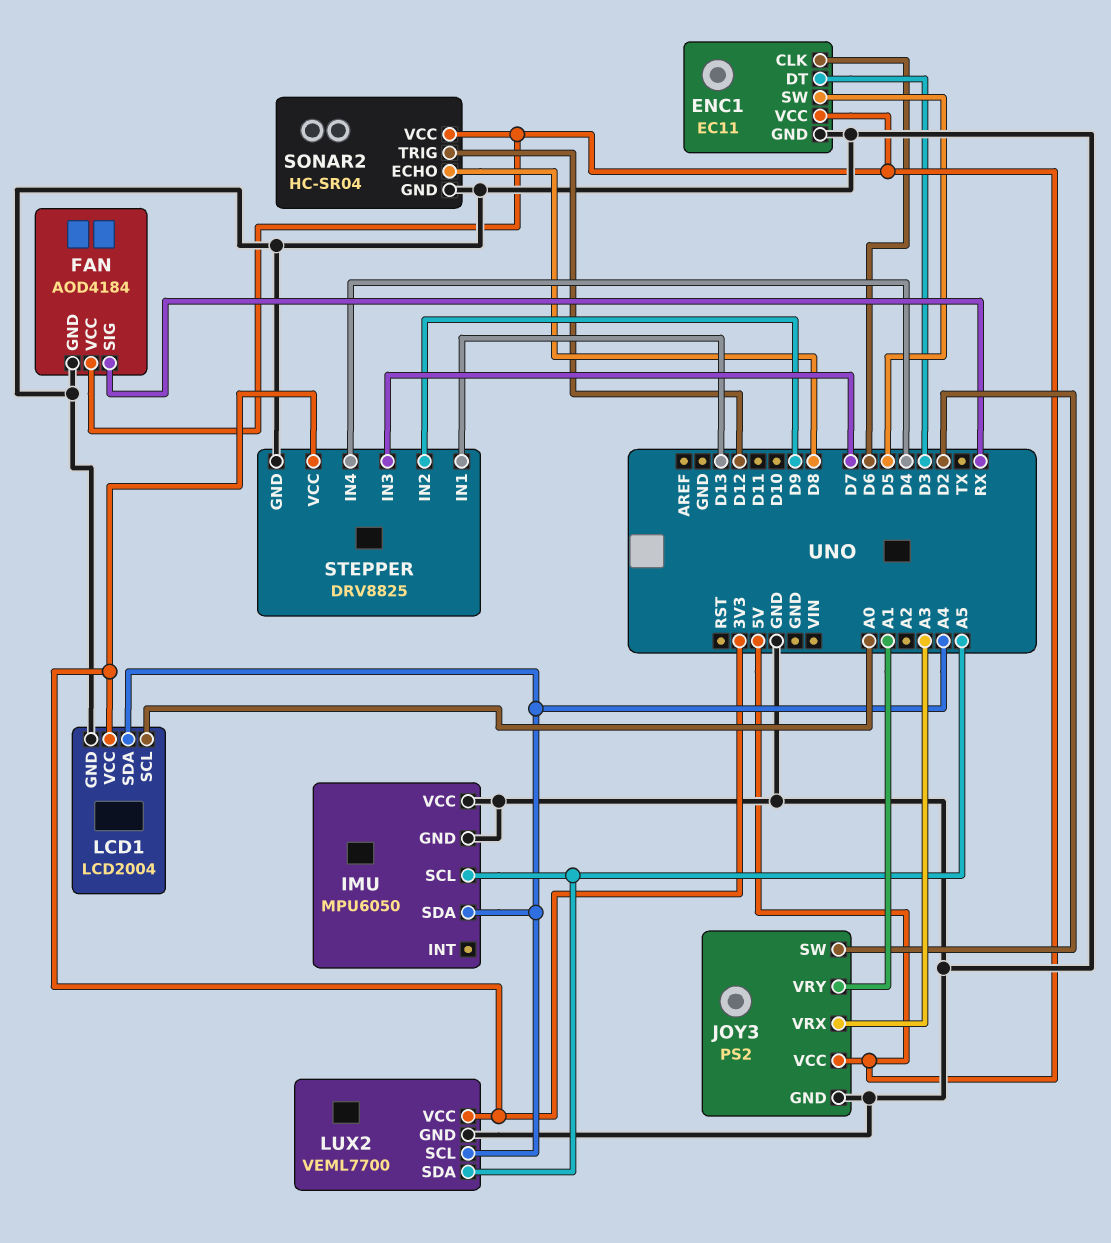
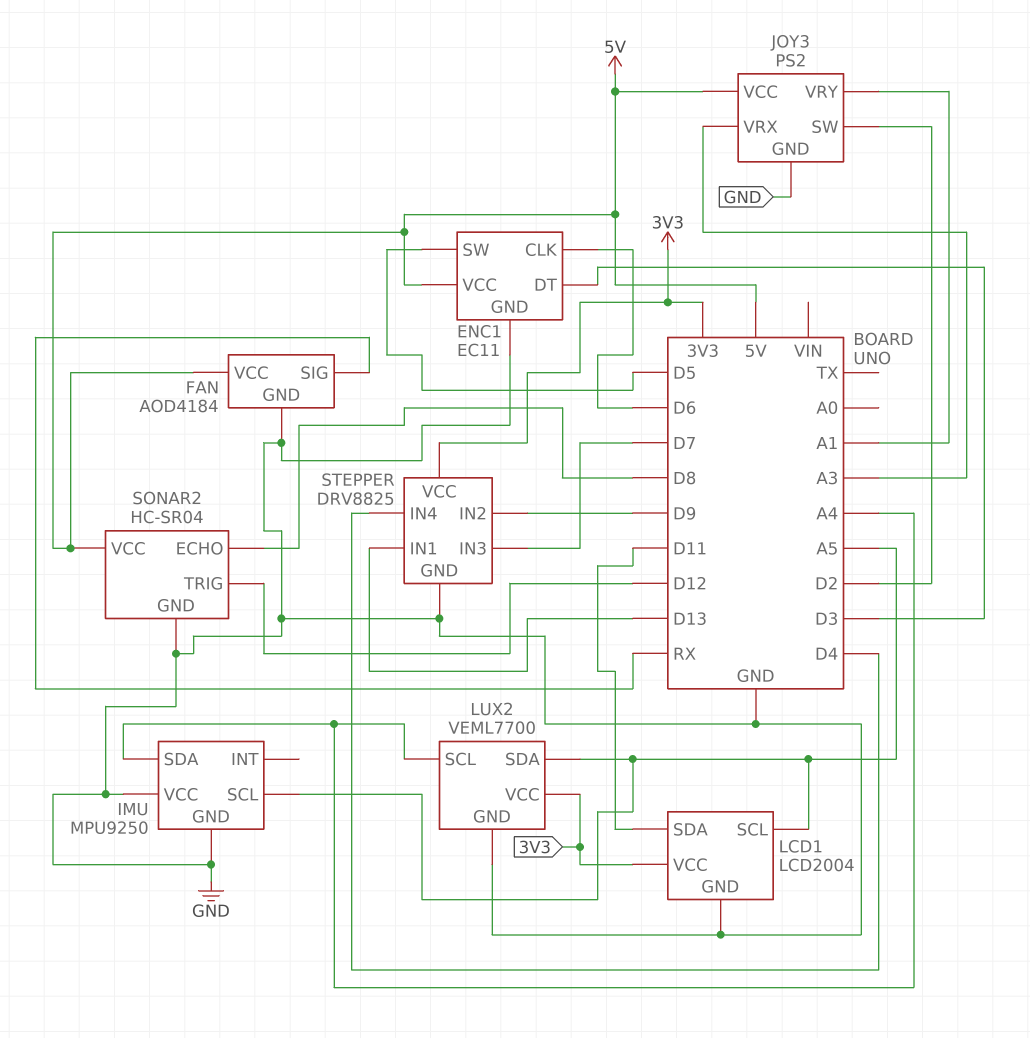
IMU: MPU6050 -> MPU9250
LCD1 pin SCL: A0 -> A5
LCD1 pin SDA: A4 -> D11

